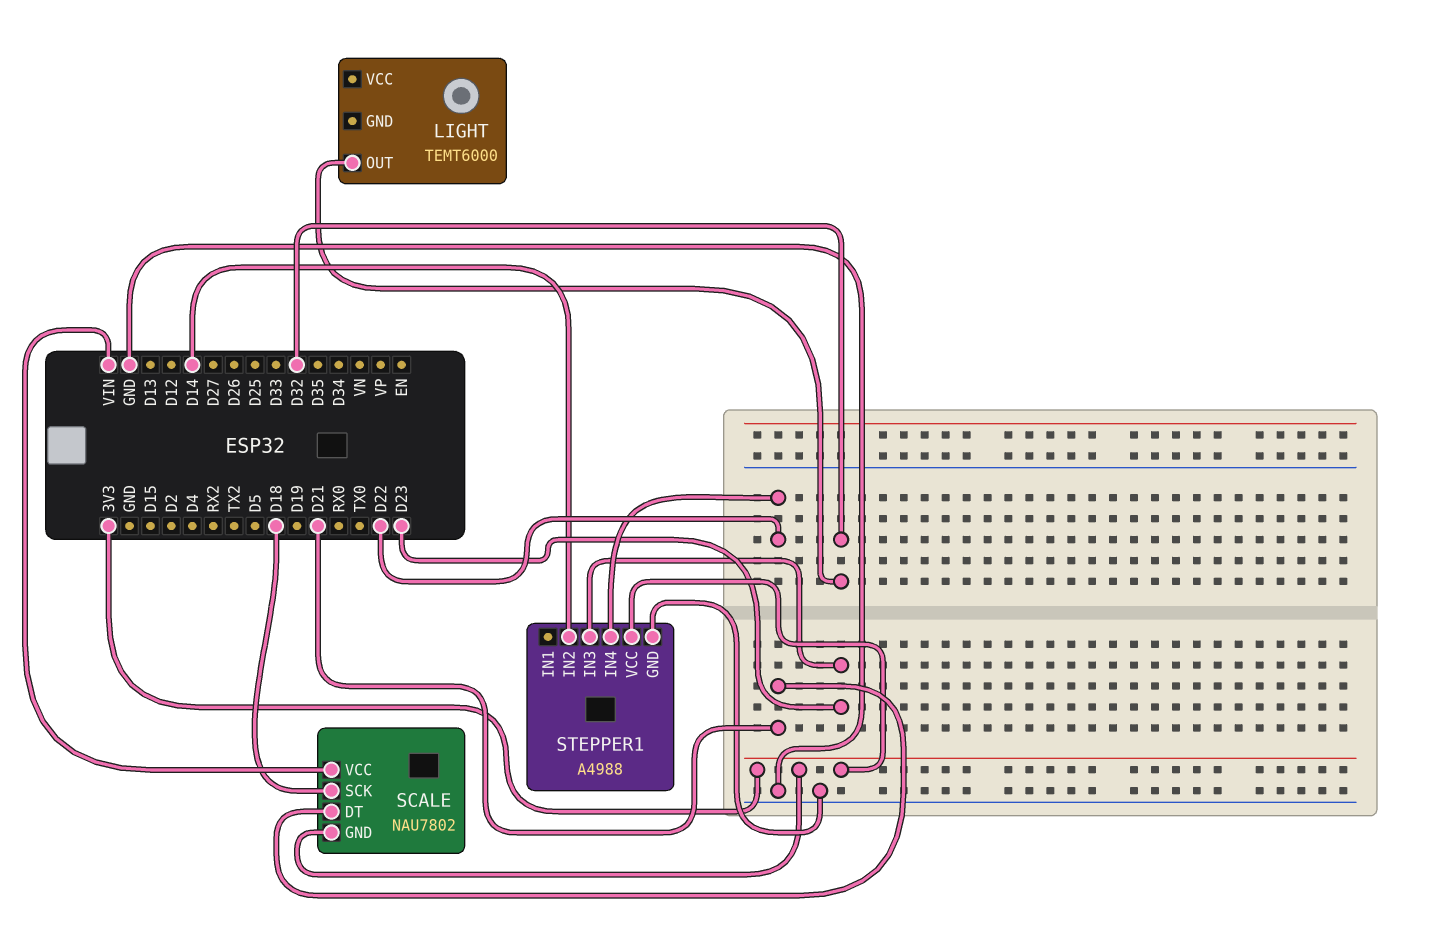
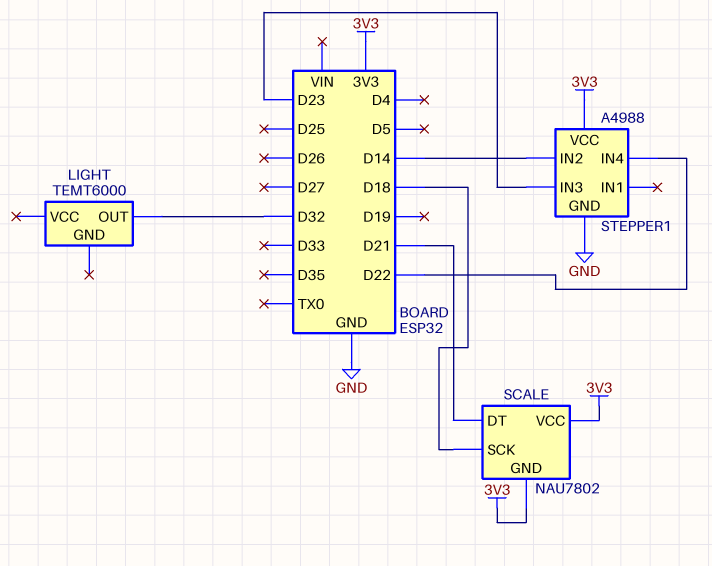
SCALE pin VCC: VIN -> 3V3

